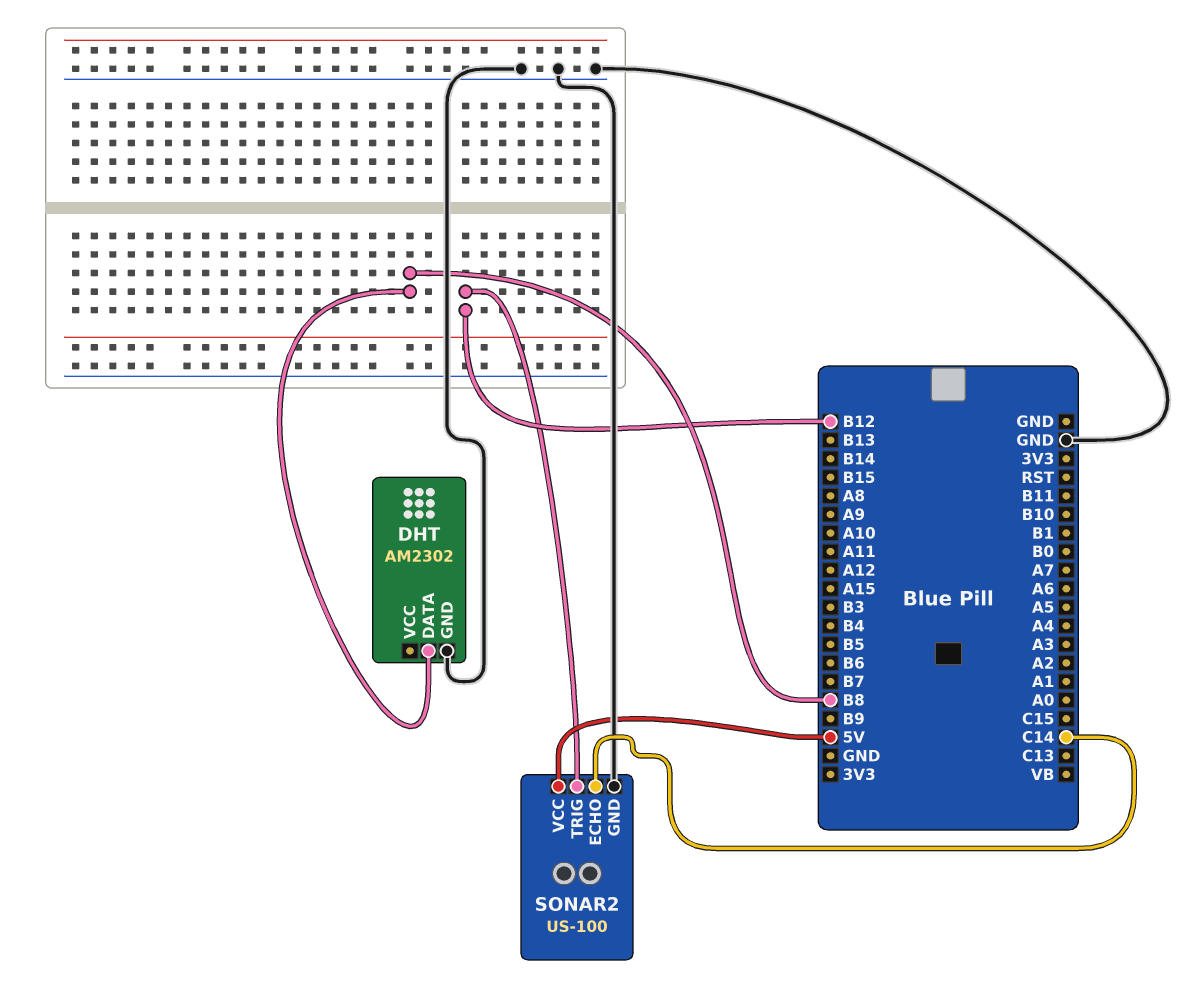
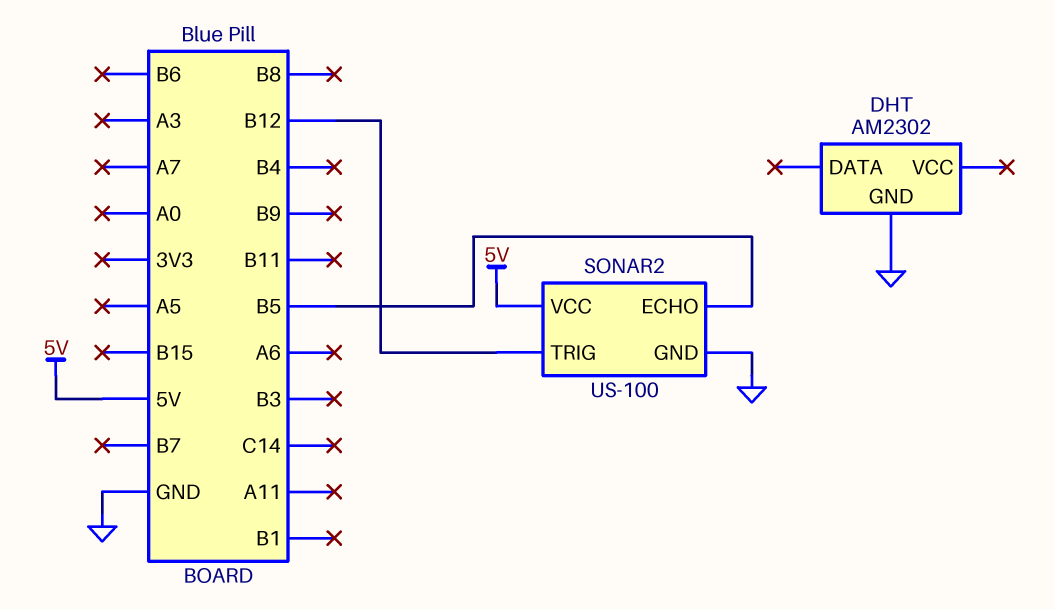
DHT pin DATA: B8 -> none
SONAR2 pin ECHO: C14 -> B5

